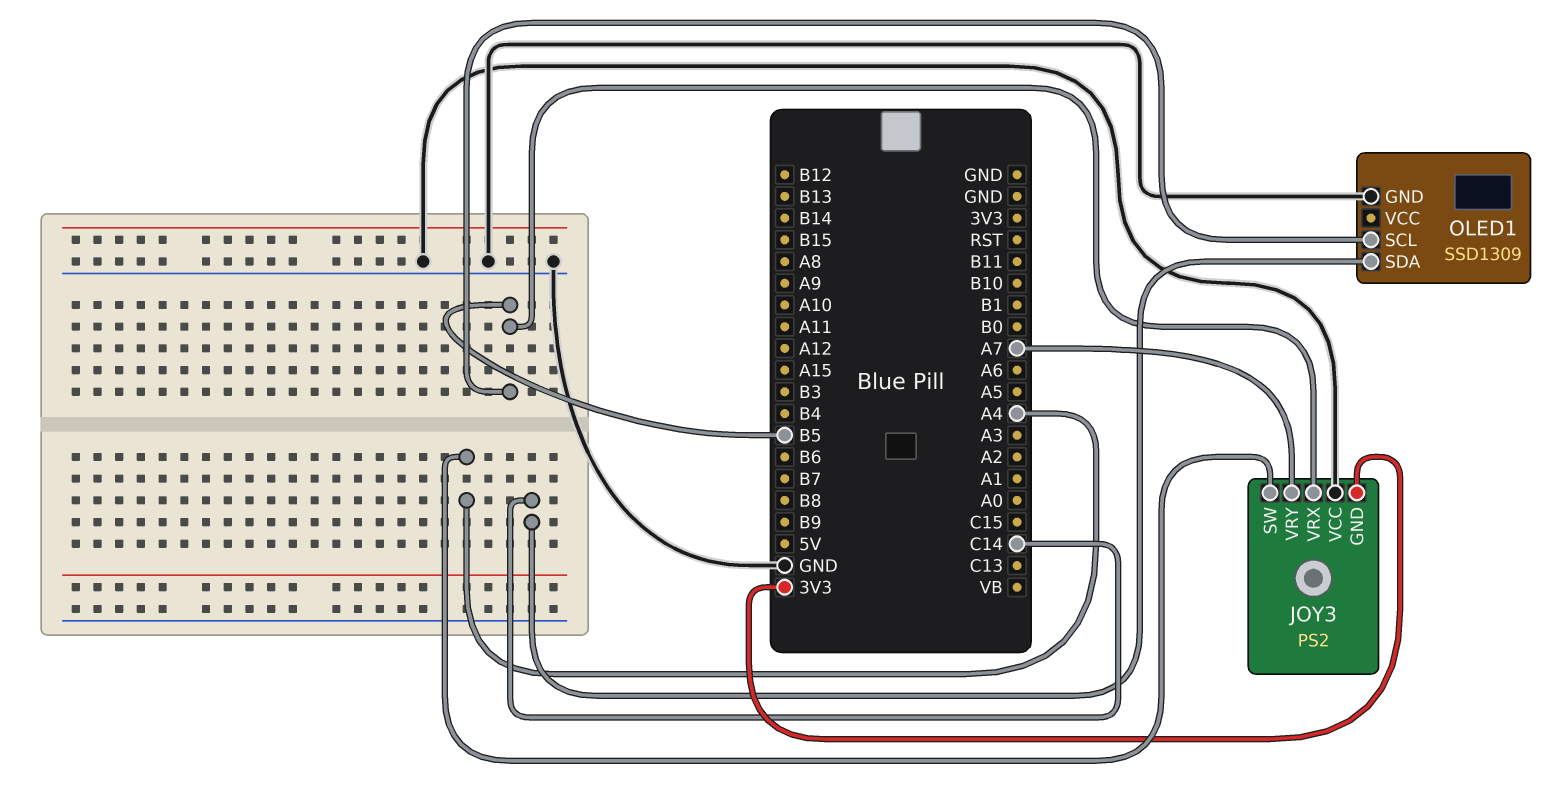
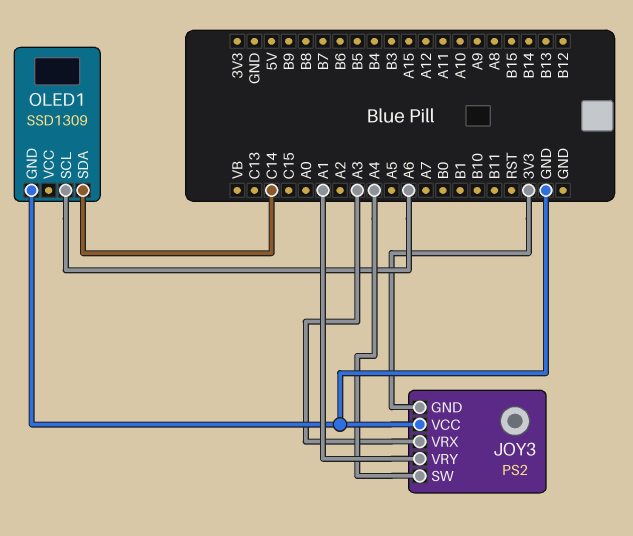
JOY3 pin VRX: B5 -> A3
JOY3 pin VRY: A7 -> A1
OLED1 pin SCL: B5 -> A6

